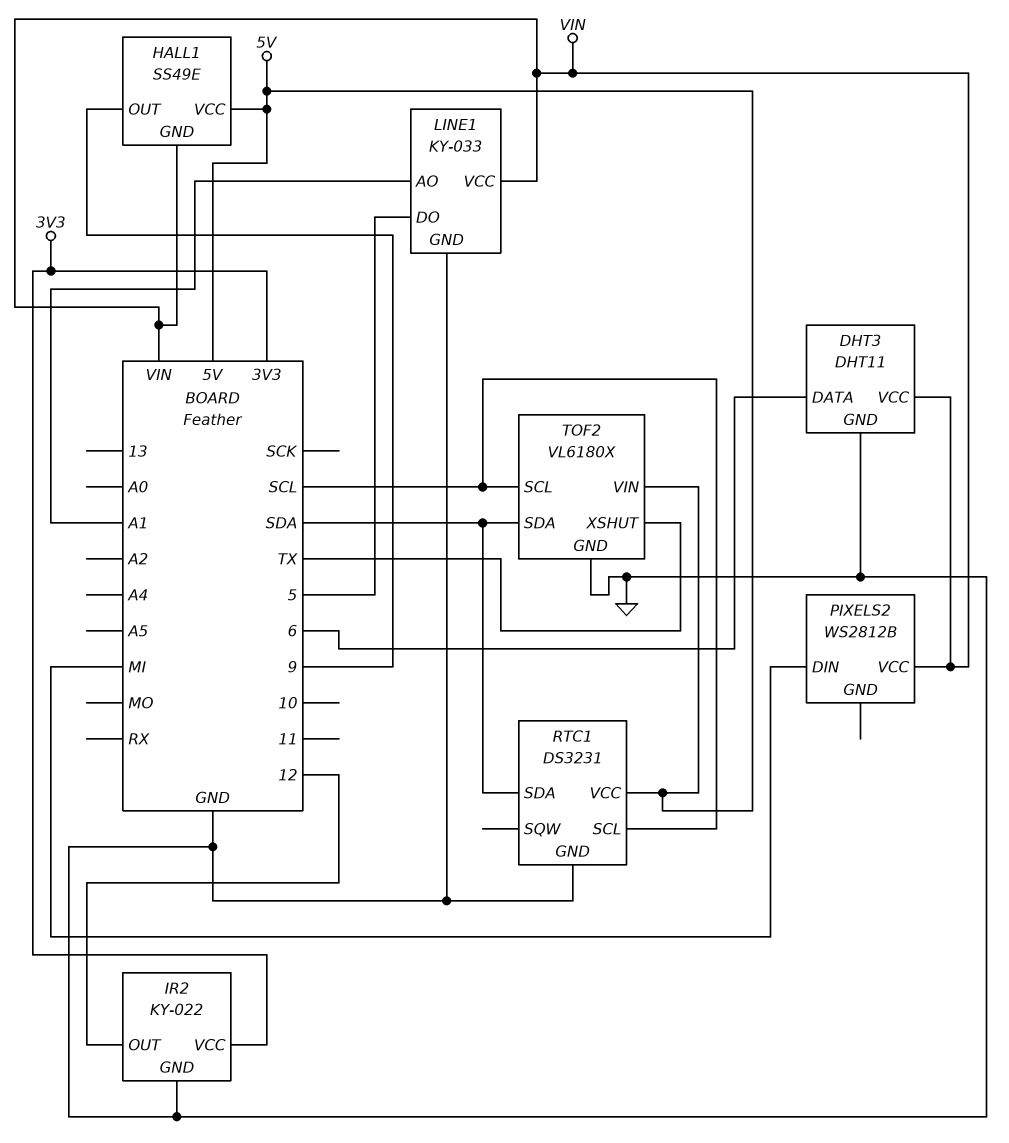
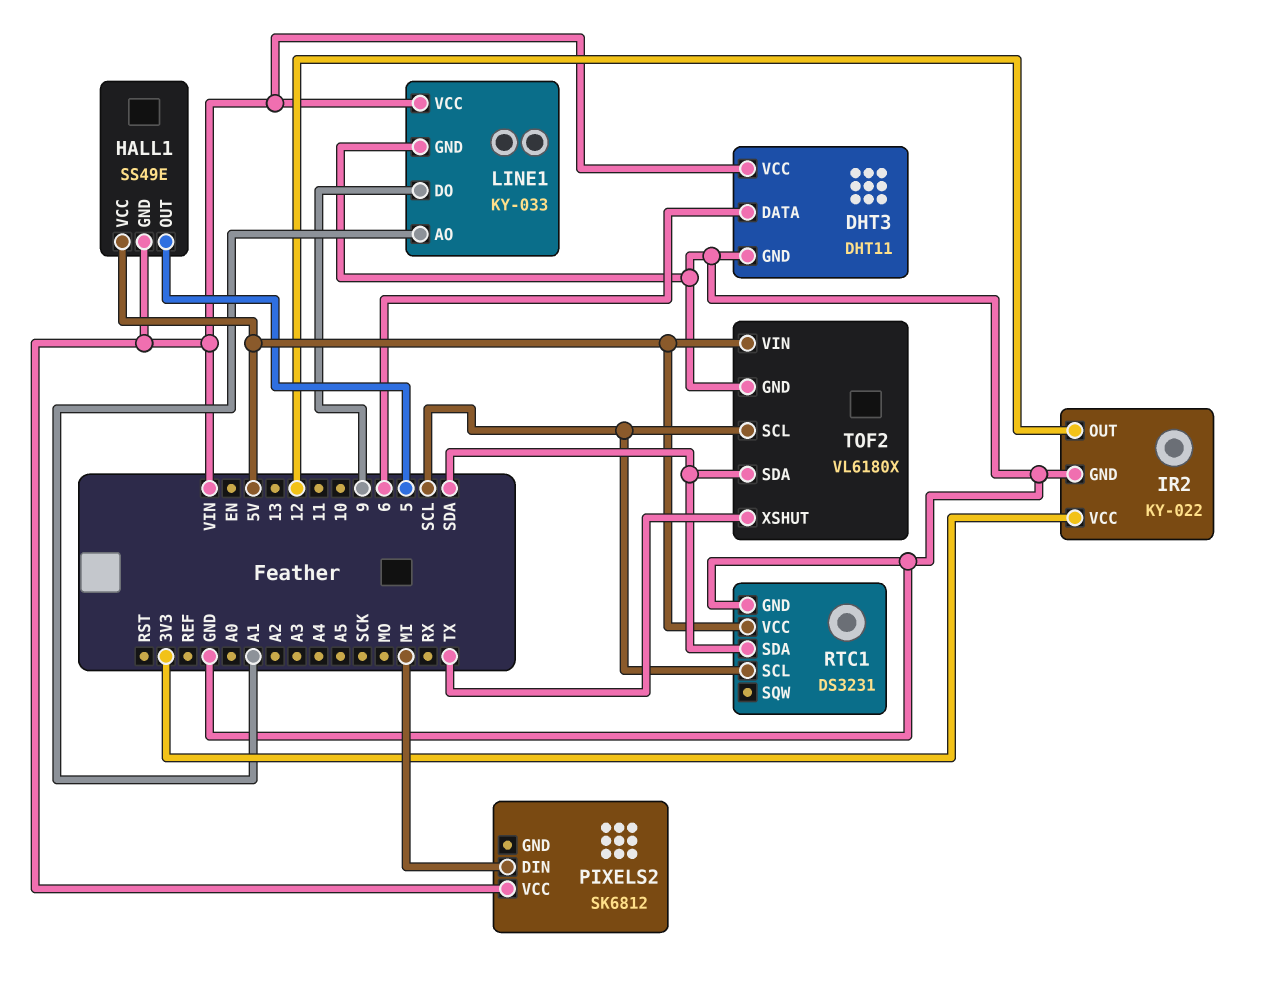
HALL1 pin OUT: 9 -> 5
LINE1 pin DO: 5 -> 9
PIXELS2: WS2812B -> SK6812

